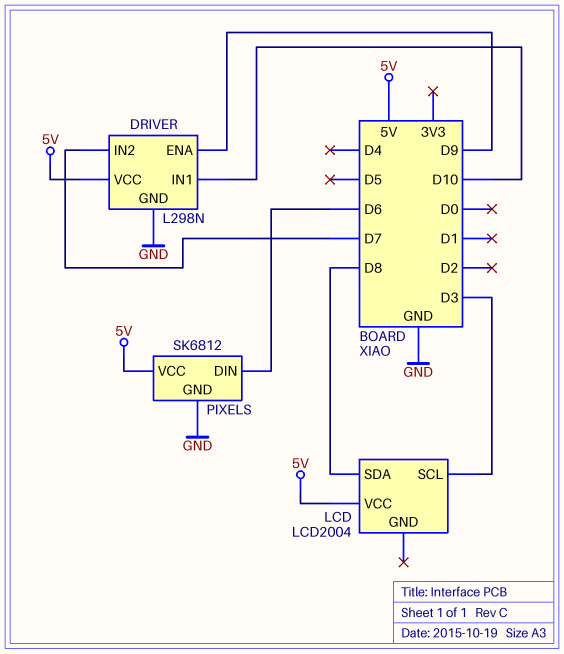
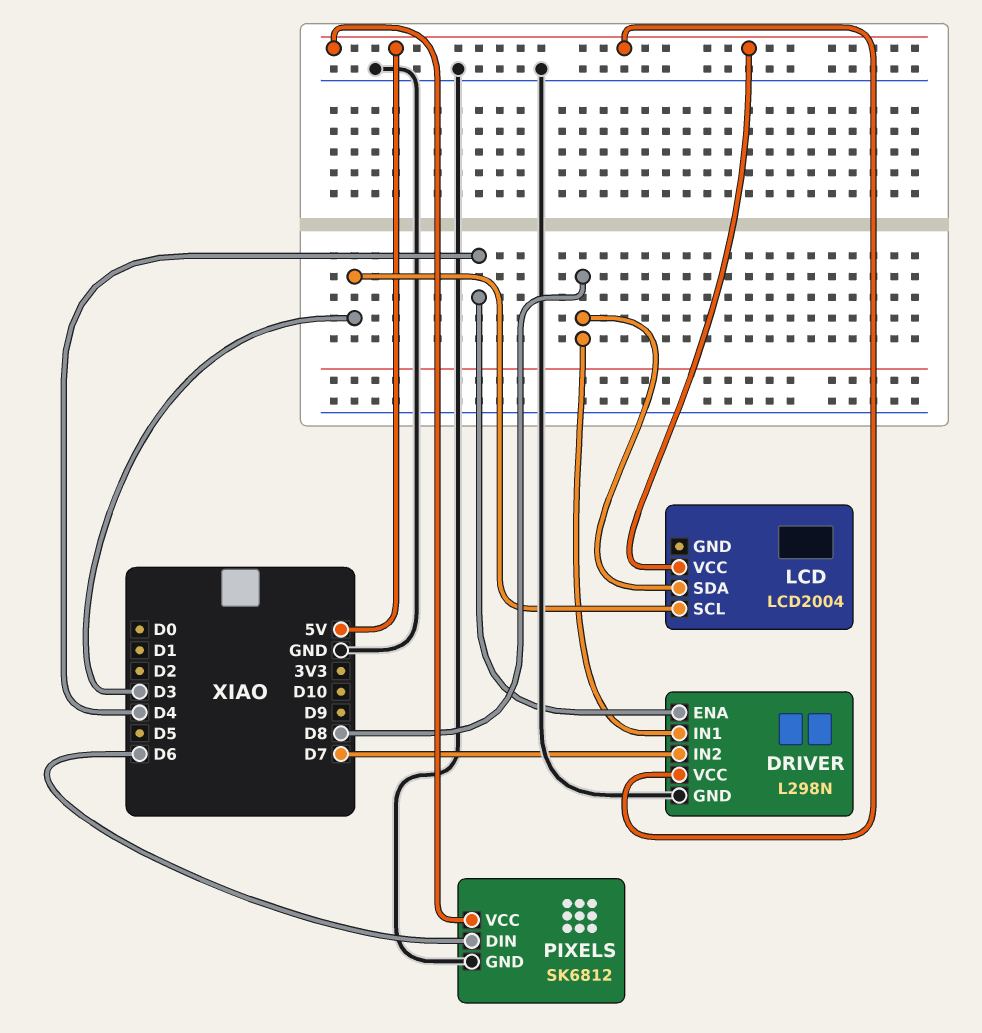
DRIVER pin ENA: D9 -> D4
DRIVER pin IN1: D10 -> D8

